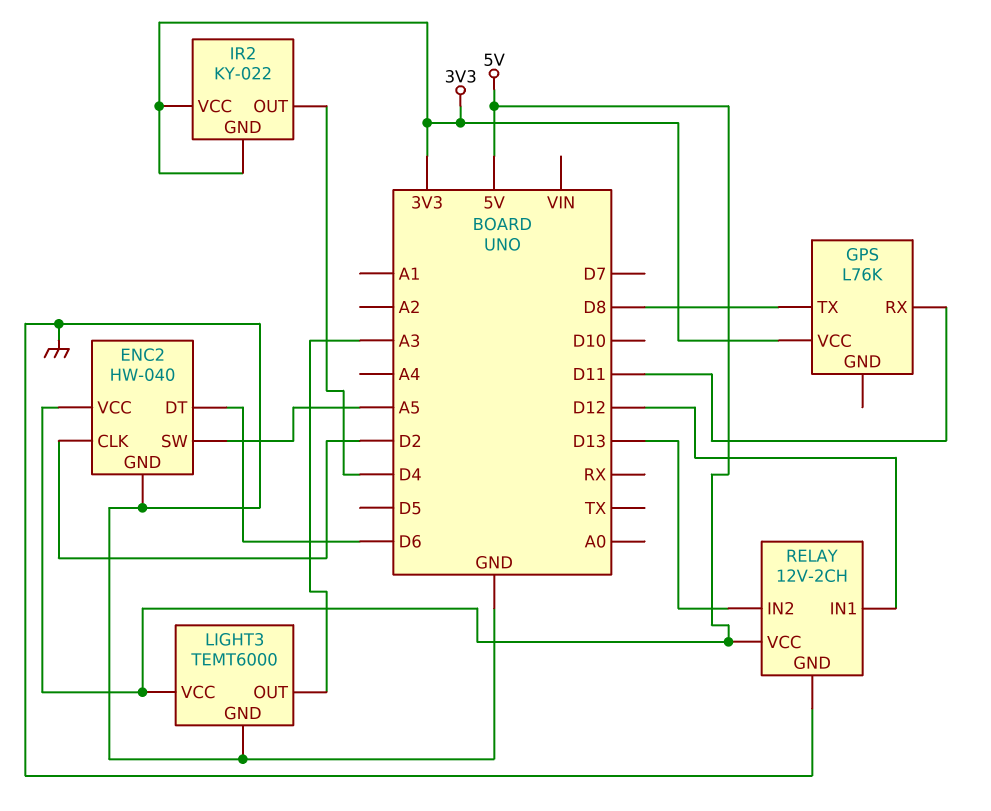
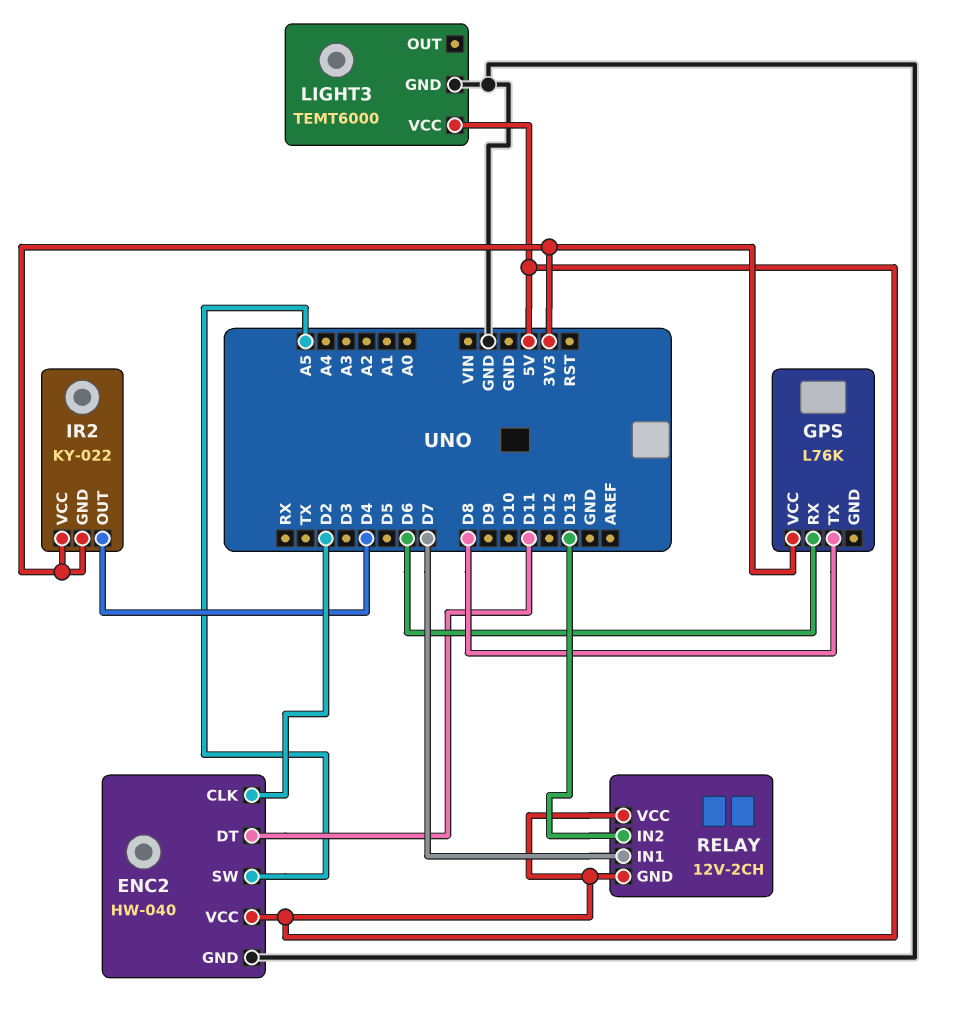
ENC2 pin DT: D6 -> D11
GPS pin RX: D11 -> D6
LIGHT3 pin OUT: A3 -> none
RELAY pin GND: GND -> 5V
RELAY pin IN1: D12 -> D7

